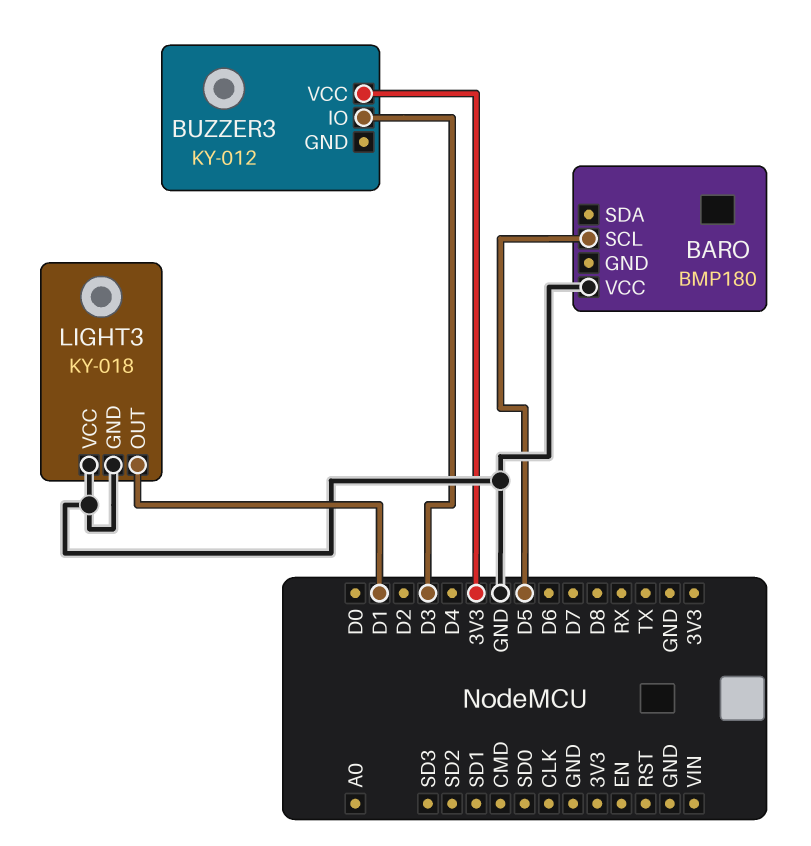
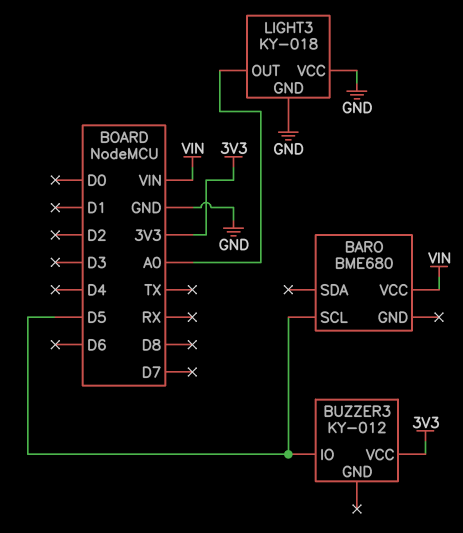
BARO: BMP180 -> BME680
BARO pin VCC: GND -> VIN
BUZZER3 pin IO: D3 -> D5
LIGHT3 pin OUT: D1 -> A0

